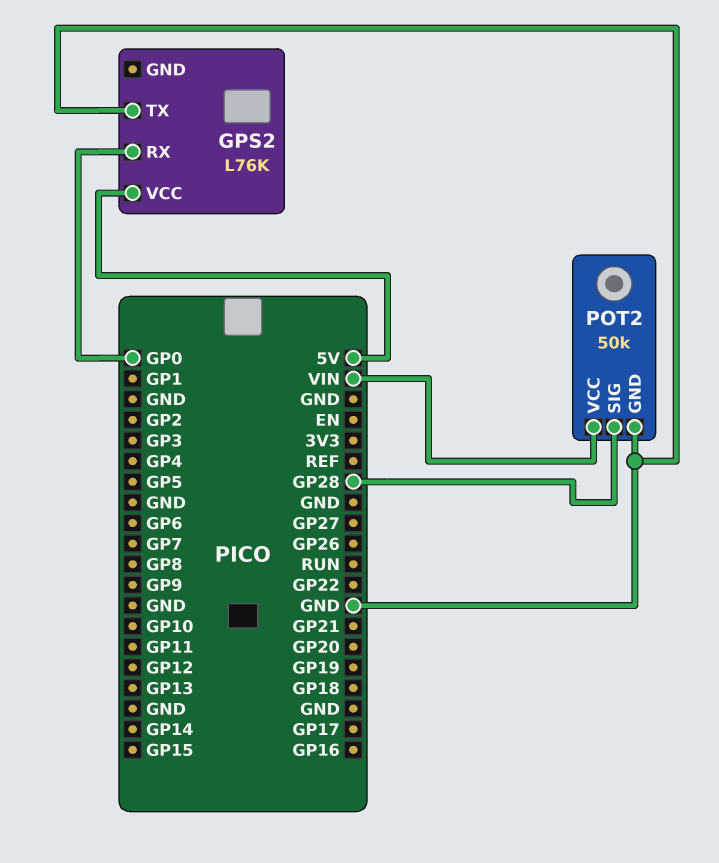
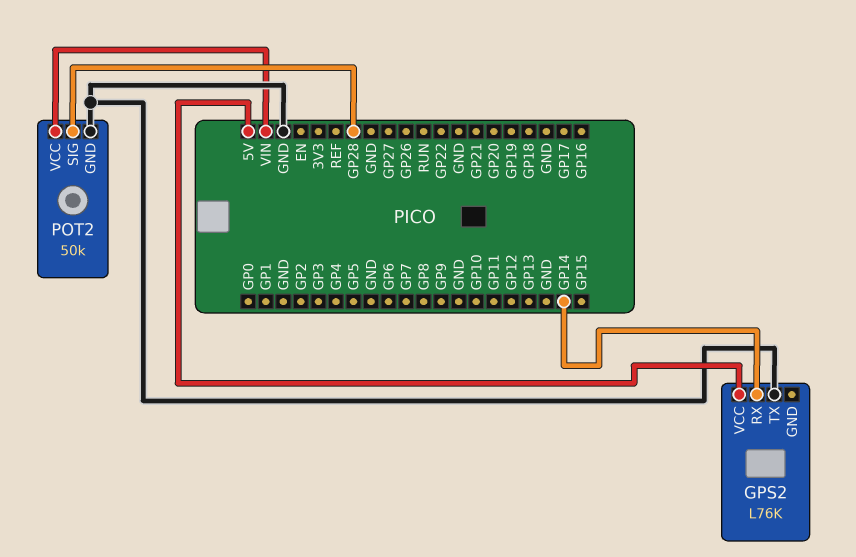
GPS2 pin RX: GP0 -> GP14

